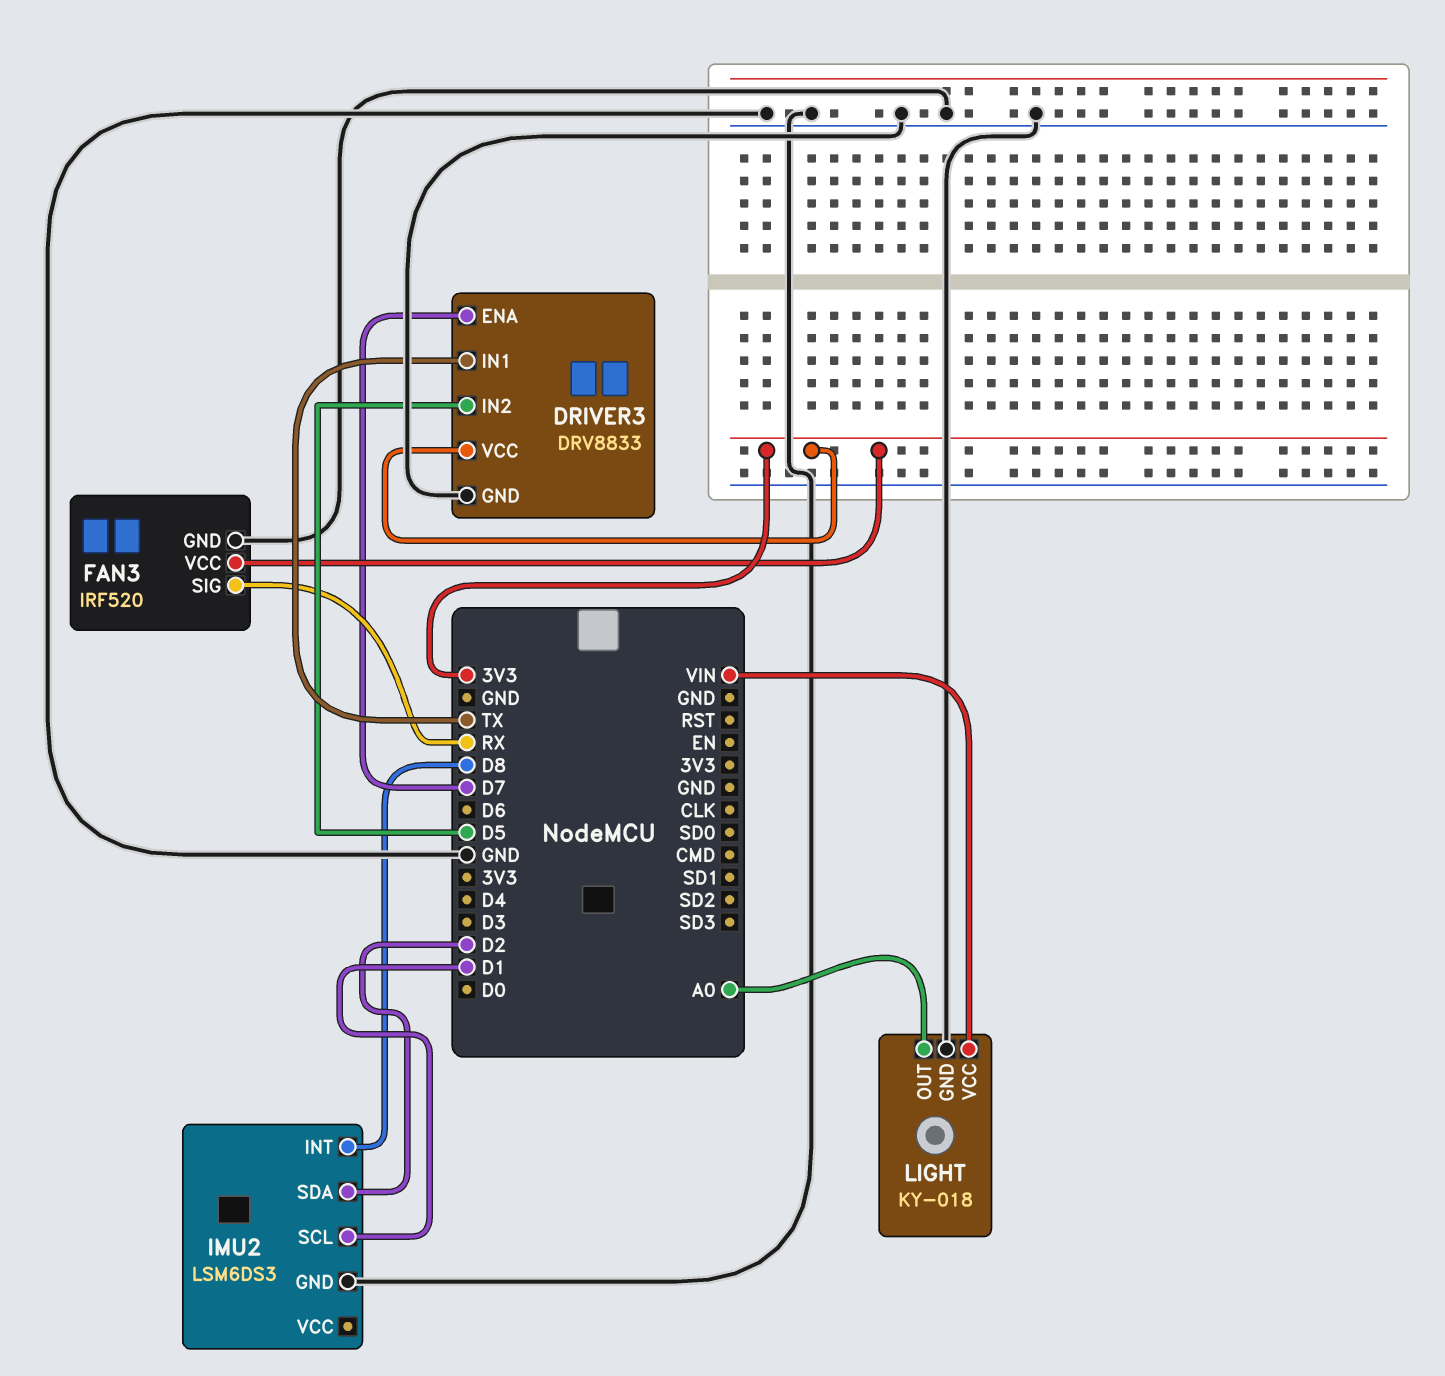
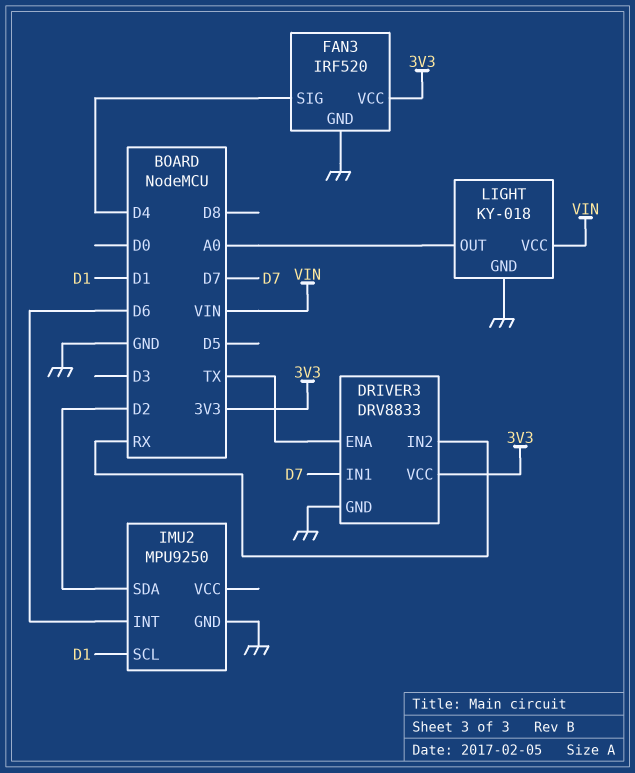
DRIVER3 pin ENA: D7 -> TX
DRIVER3 pin IN1: TX -> D7
DRIVER3 pin IN2: D5 -> RX
FAN3 pin SIG: RX -> D4
IMU2: LSM6DS3 -> MPU9250
IMU2 pin INT: D8 -> D6

